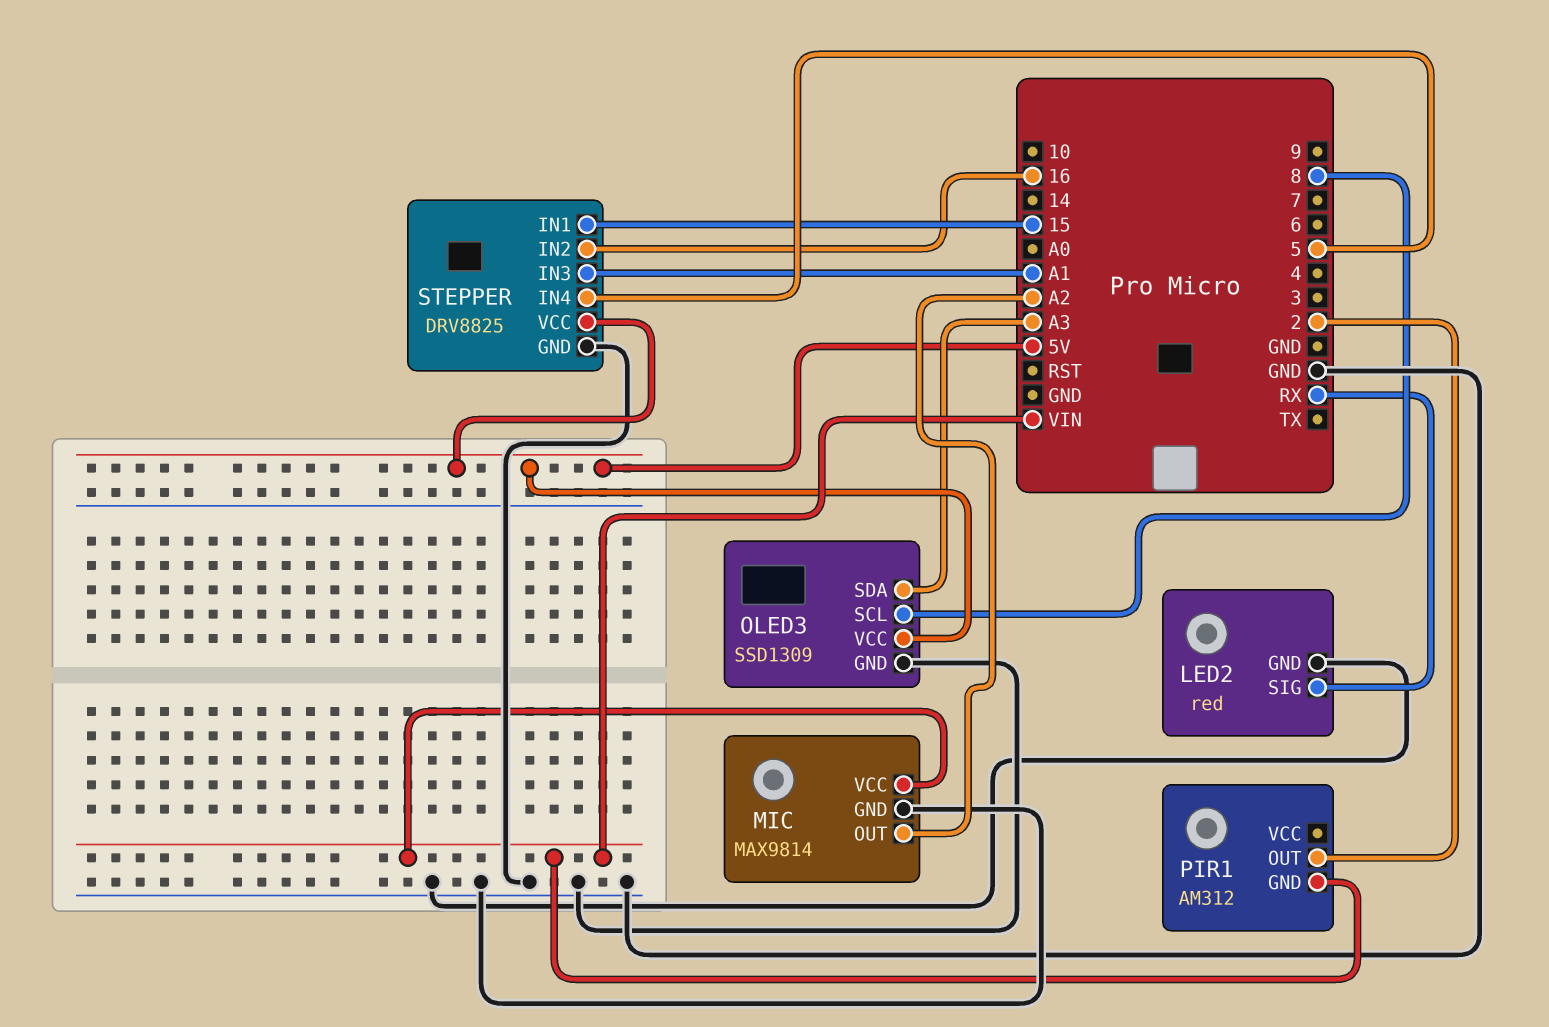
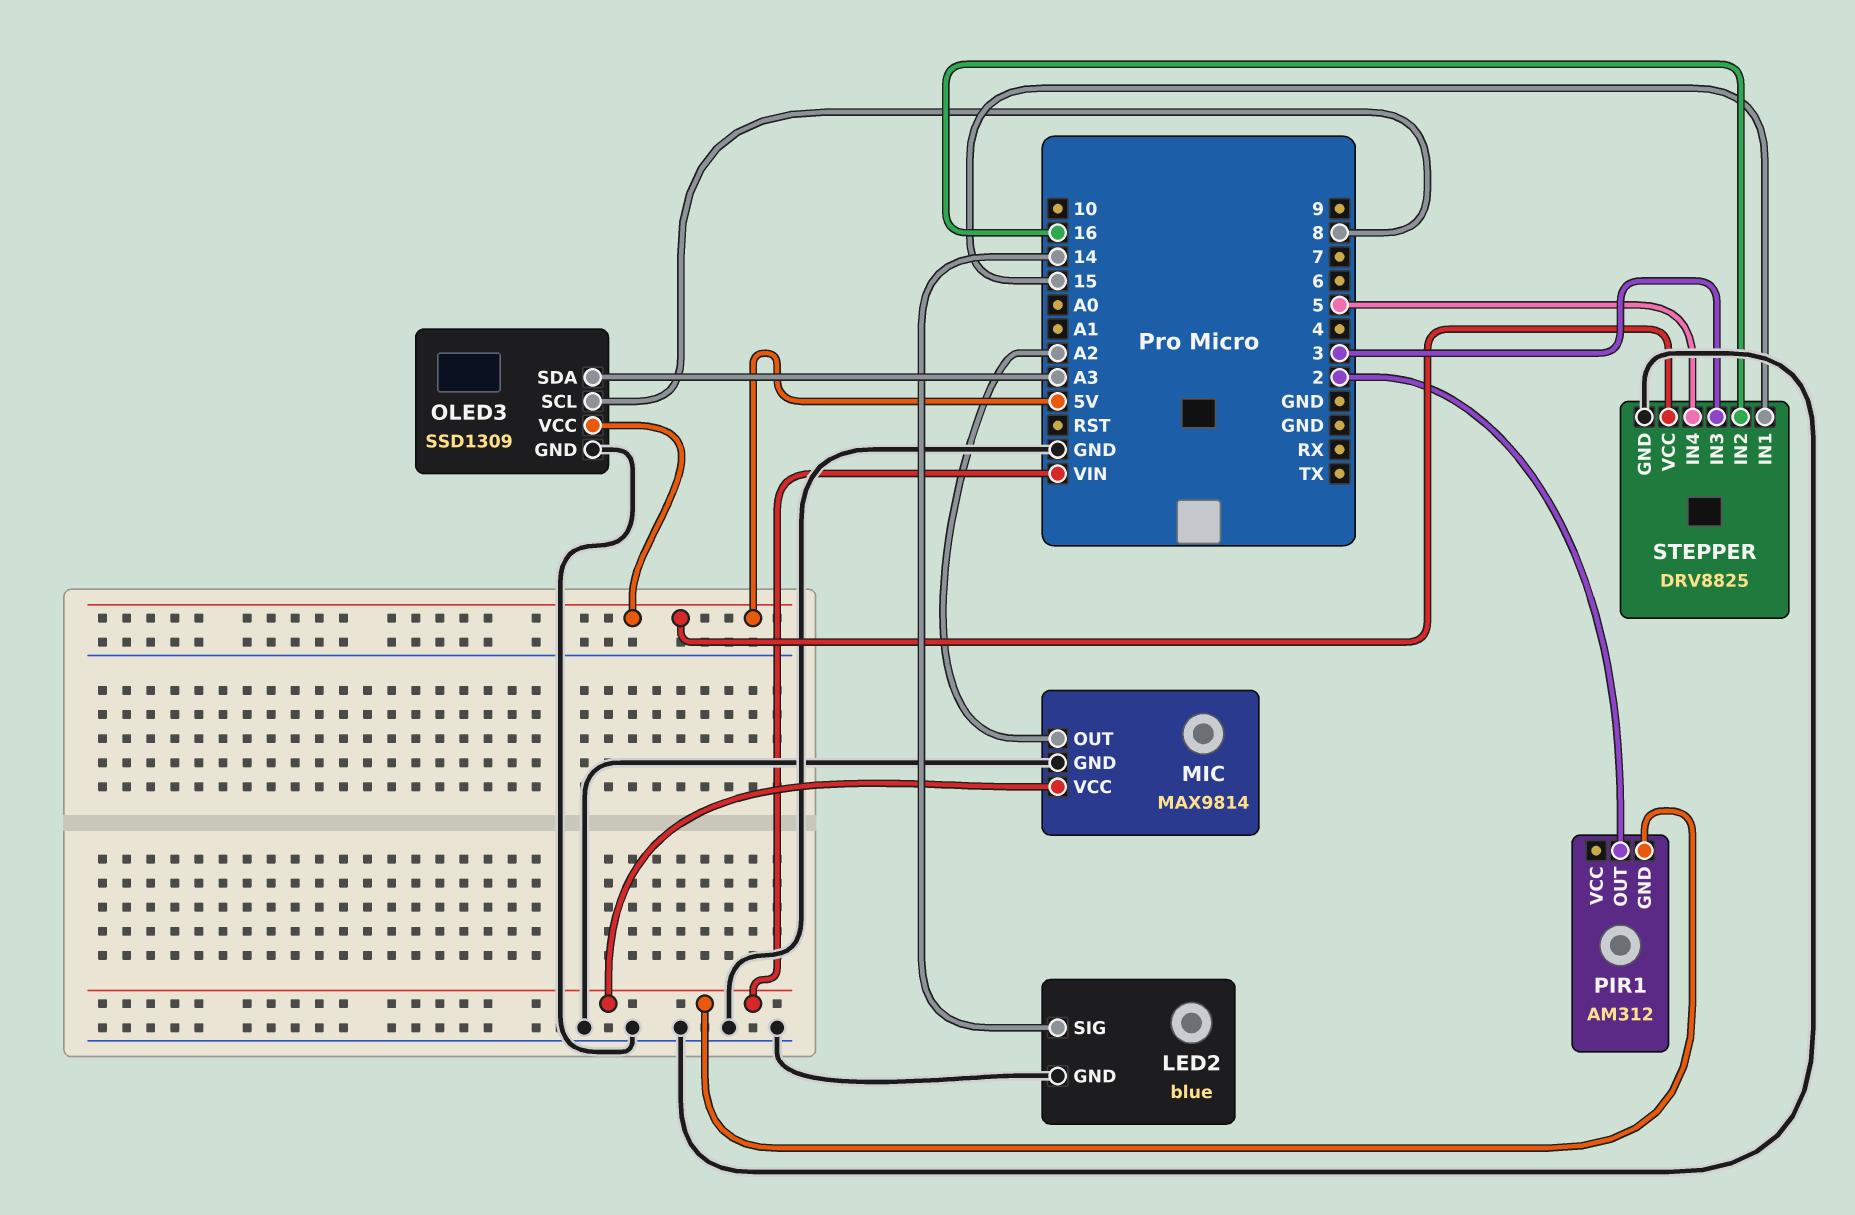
LED2: red -> blue
LED2 pin SIG: RX -> 14
STEPPER pin IN3: A1 -> 3

